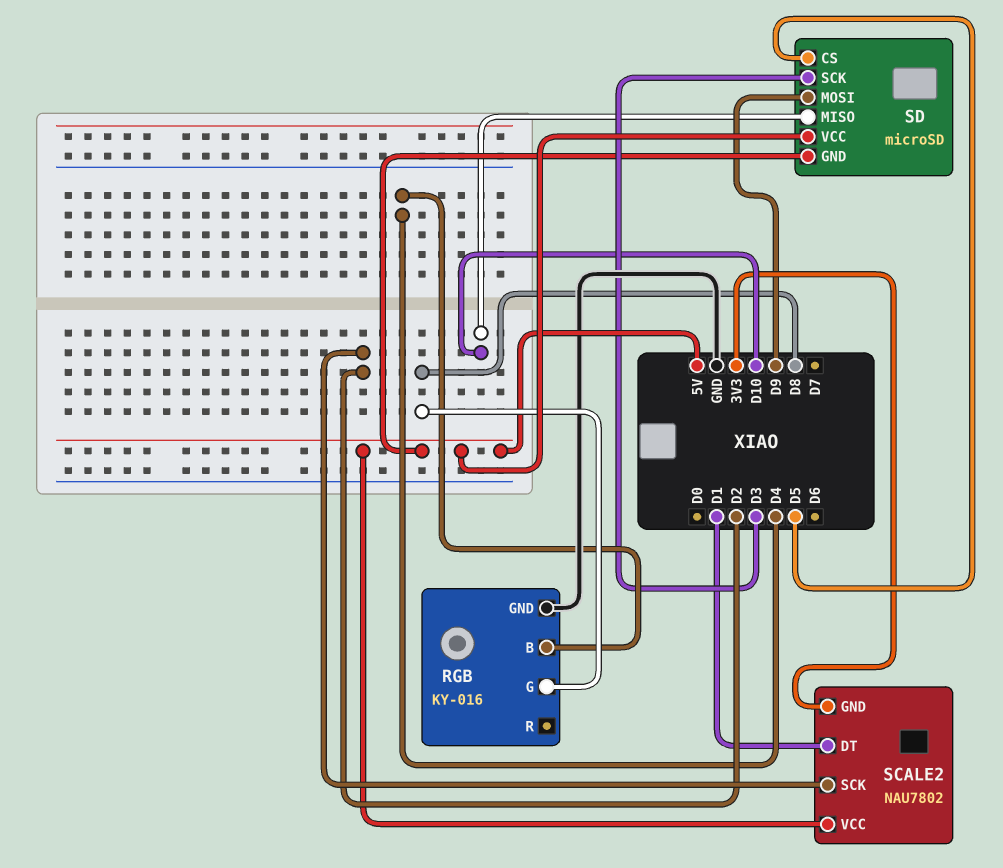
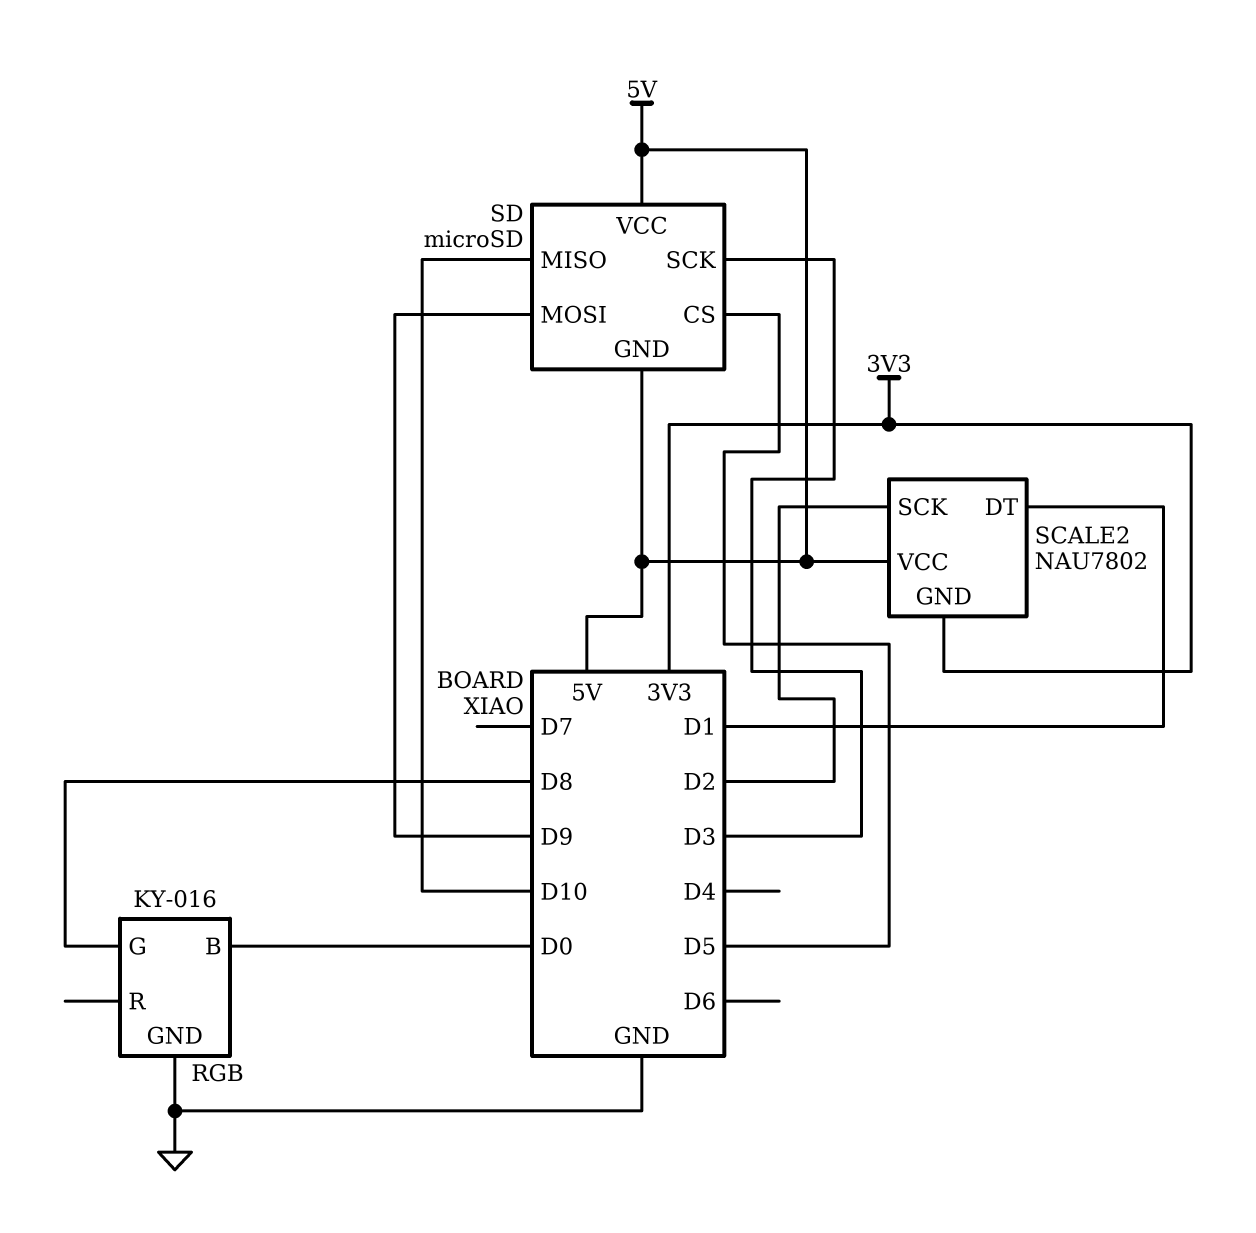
RGB pin B: D4 -> D0

